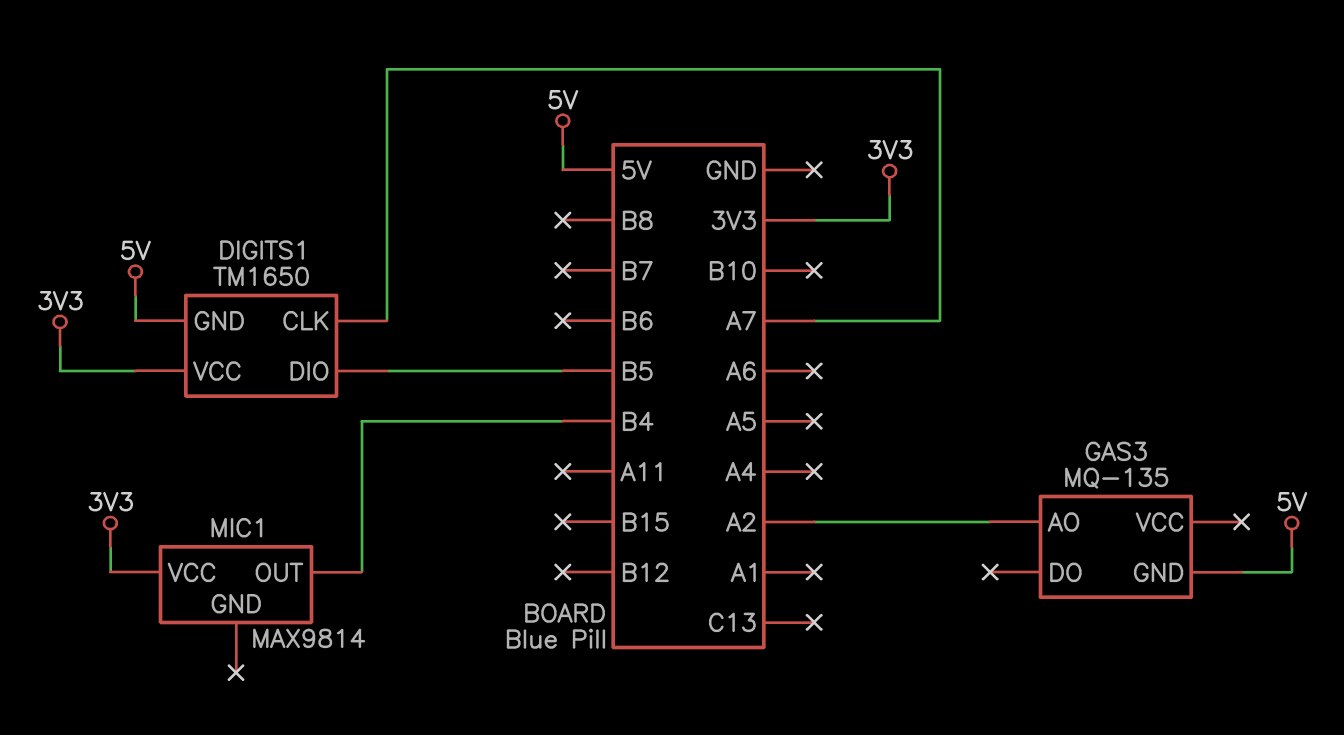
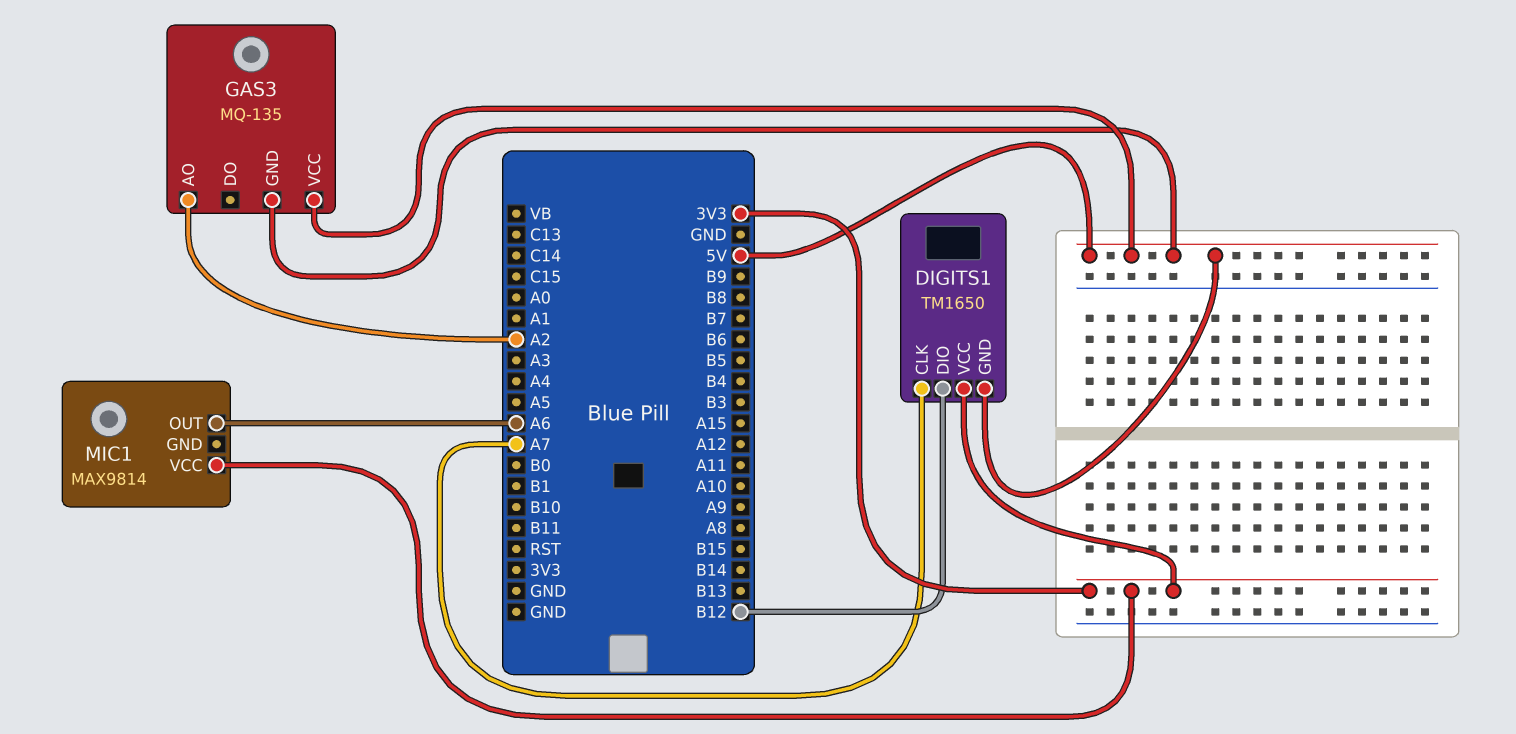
DIGITS1 pin DIO: B5 -> B12
GAS3 pin VCC: none -> 5V
MIC1 pin OUT: B4 -> A6

